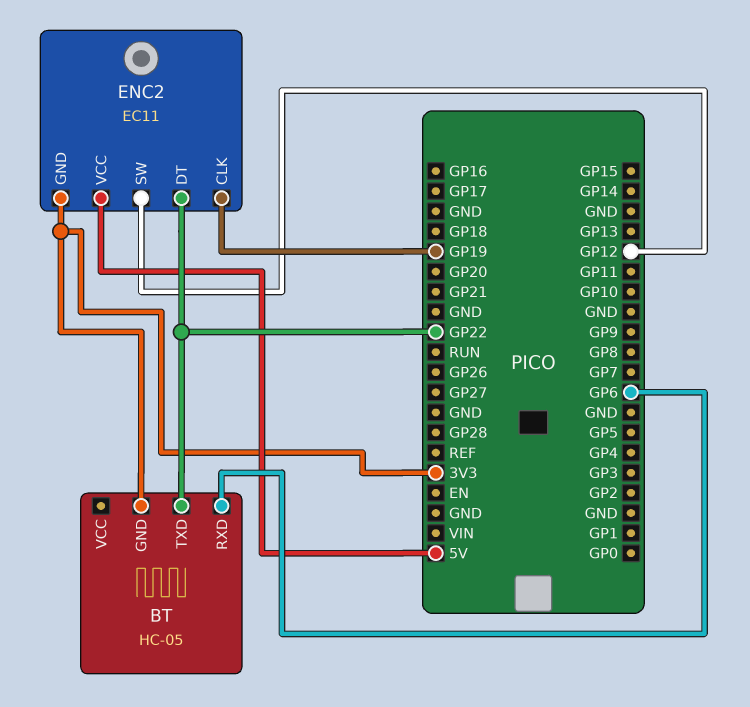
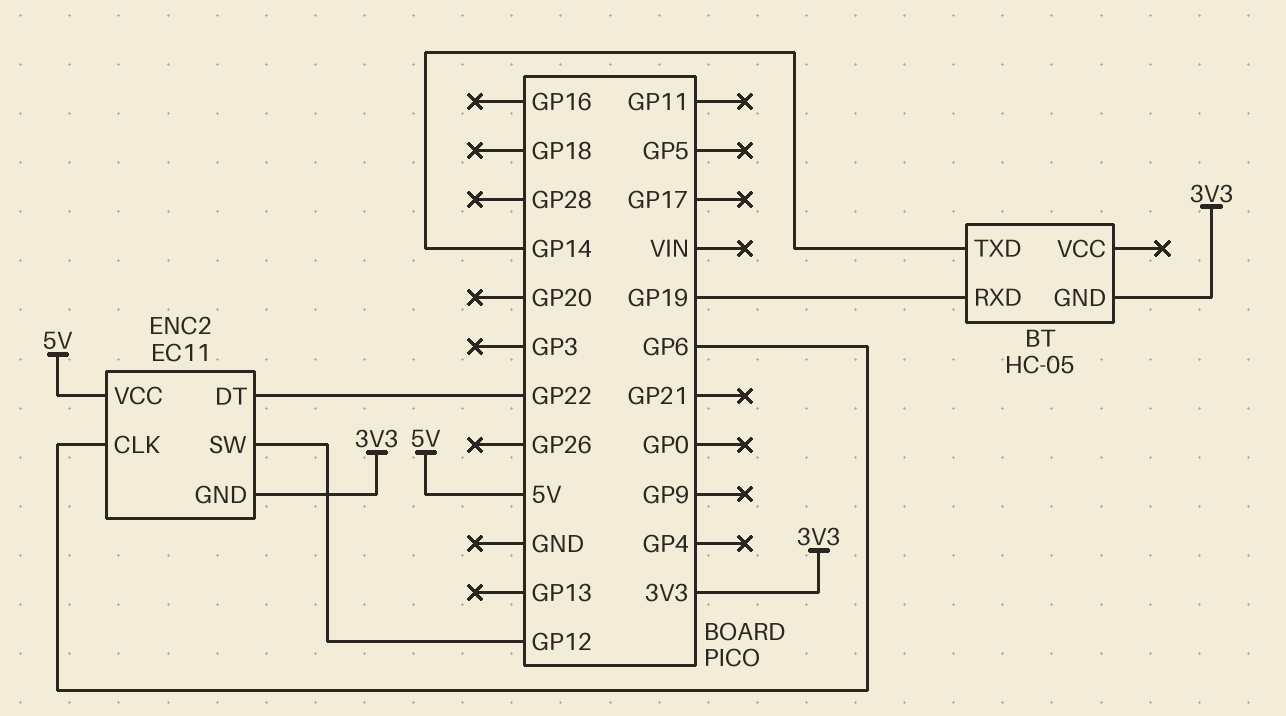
BT pin RXD: GP6 -> GP19
BT pin TXD: GP22 -> GP14
ENC2 pin CLK: GP19 -> GP6

